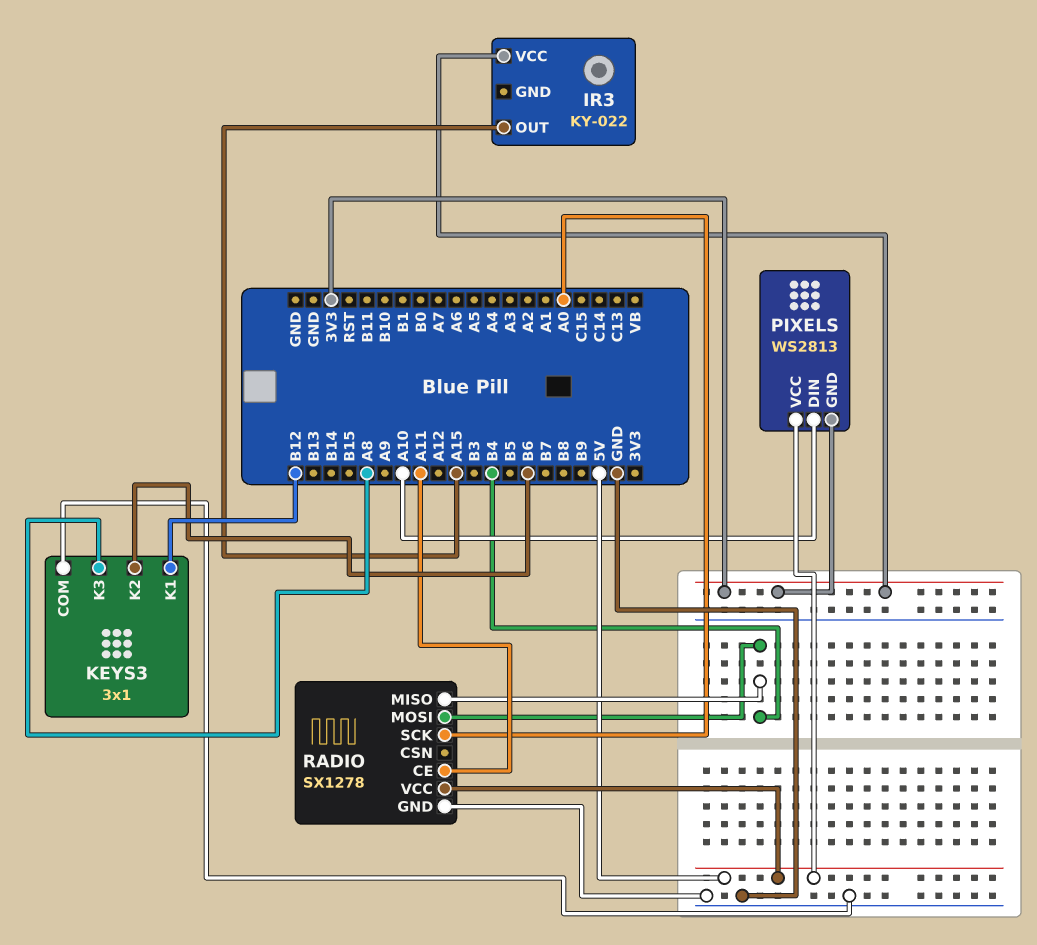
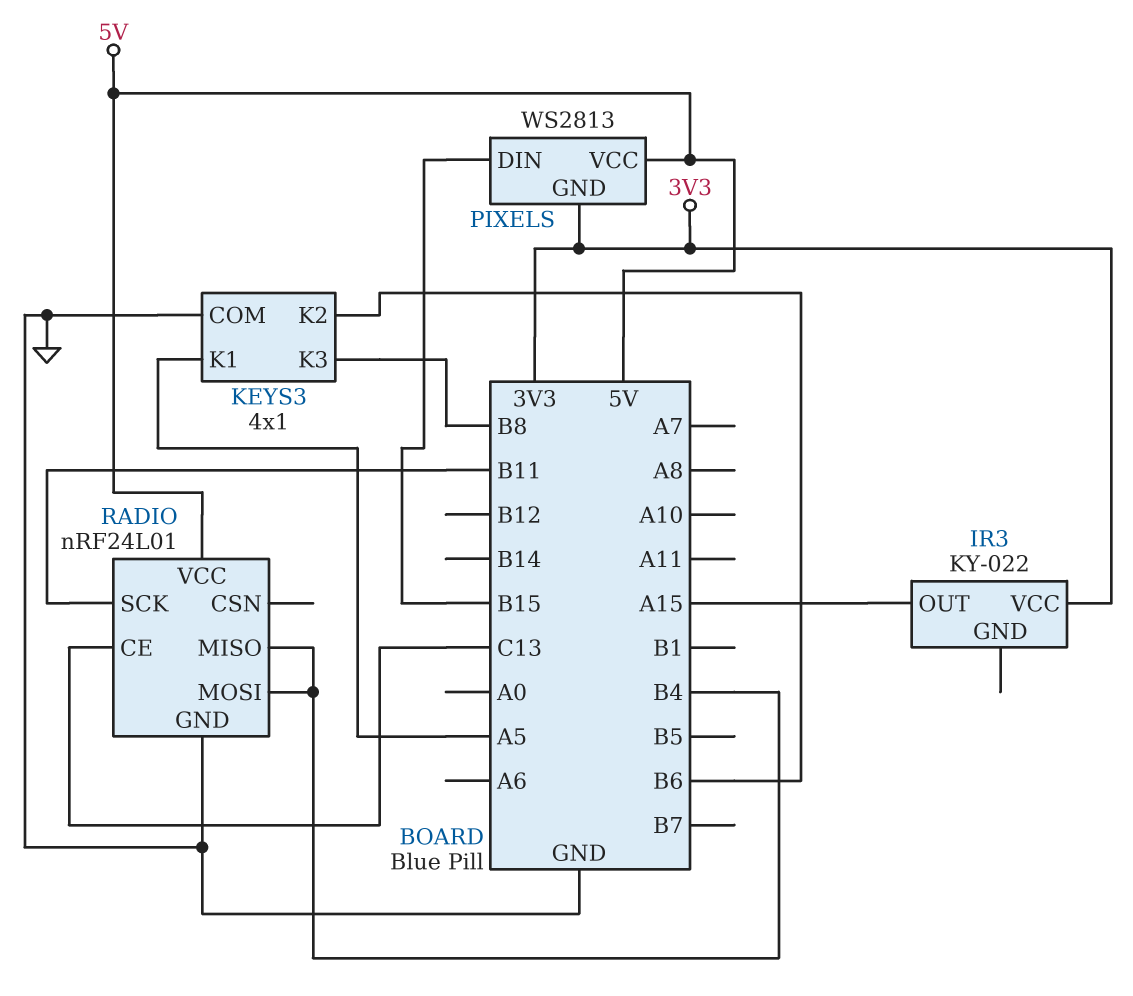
KEYS3: 3x1 -> 4x1
KEYS3 pin K1: B12 -> A5
KEYS3 pin K3: A8 -> B8
PIXELS pin DIN: A10 -> B15
RADIO: SX1278 -> nRF24L01
RADIO pin CE: A11 -> C13
RADIO pin SCK: A0 -> B11

